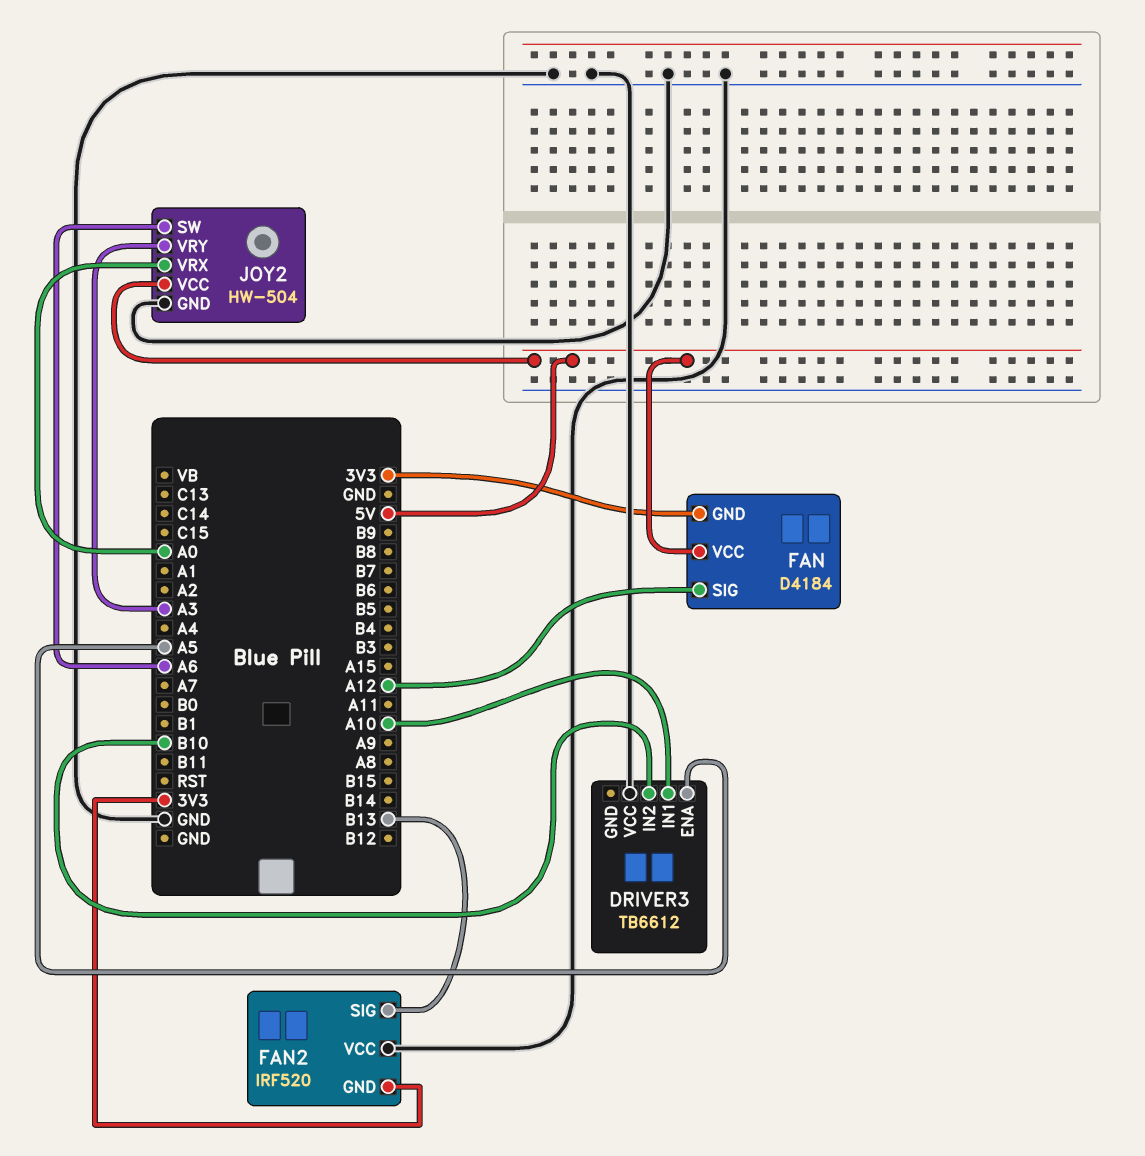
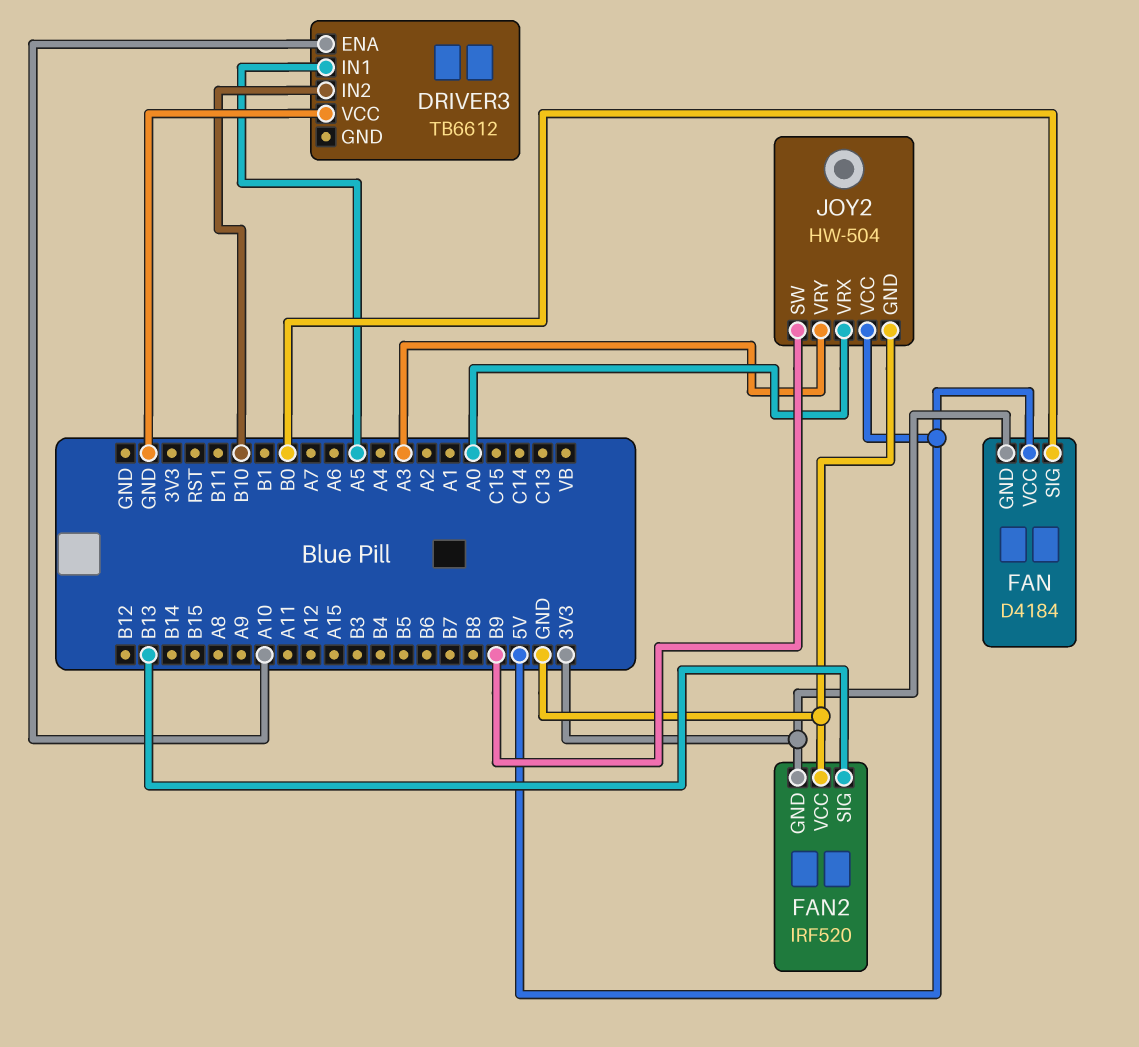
DRIVER3 pin ENA: A5 -> A10
DRIVER3 pin IN1: A10 -> A5
FAN pin SIG: A12 -> B0
JOY2 pin SW: A6 -> B9

